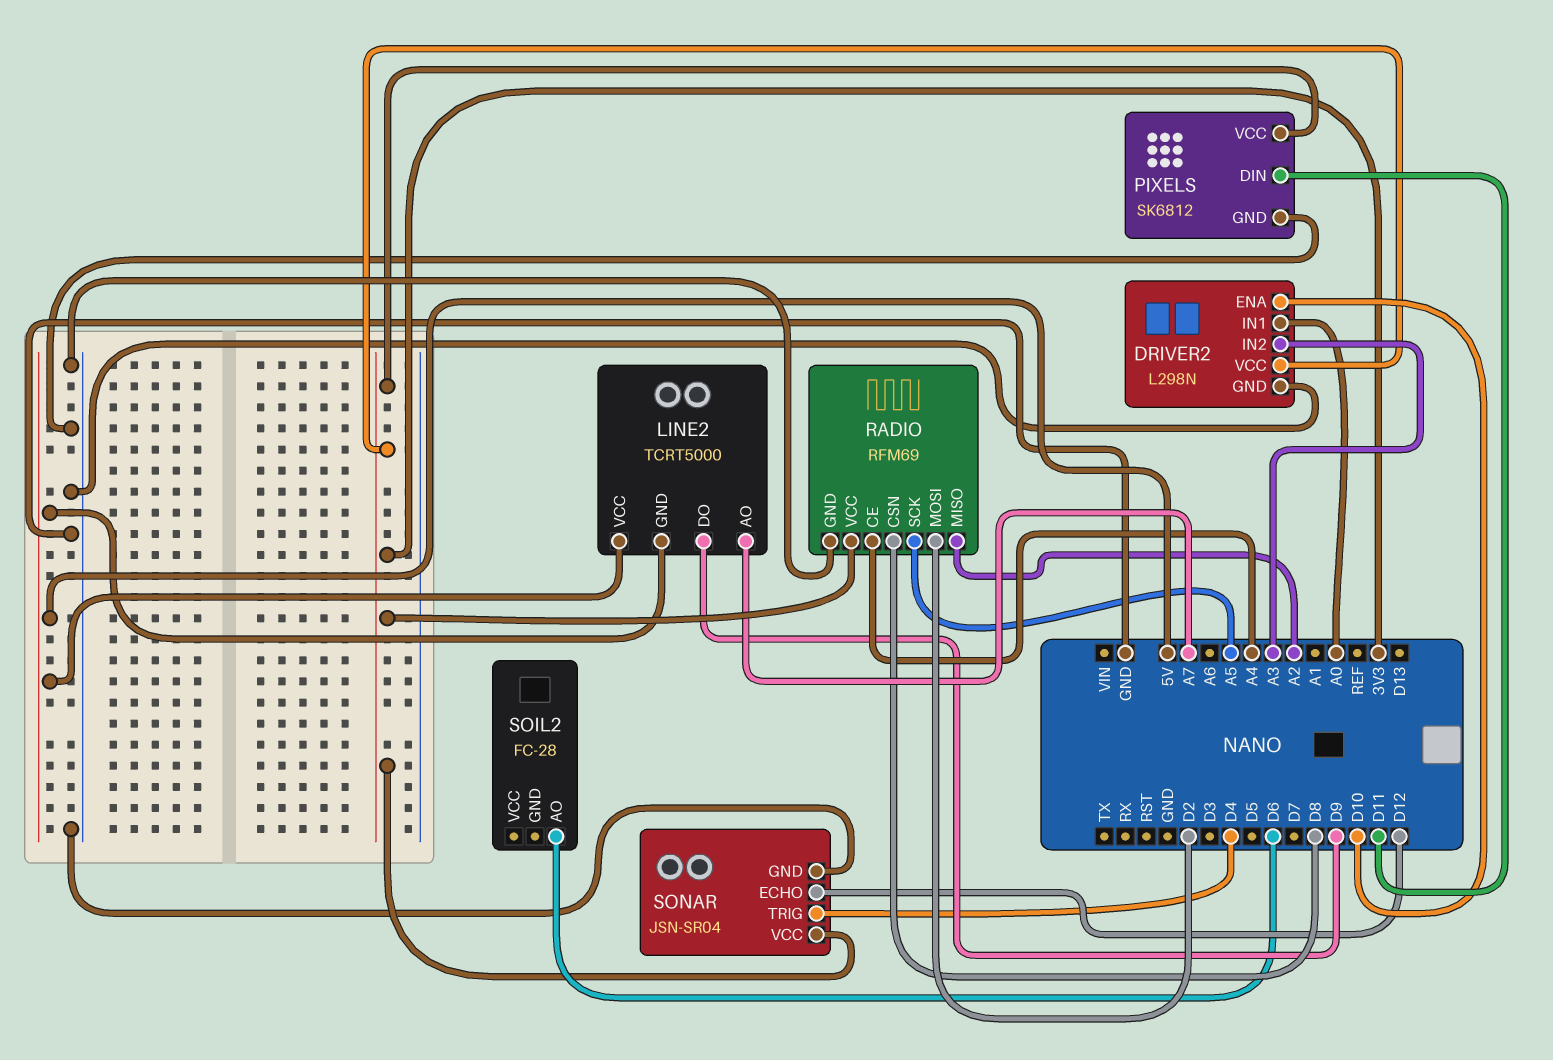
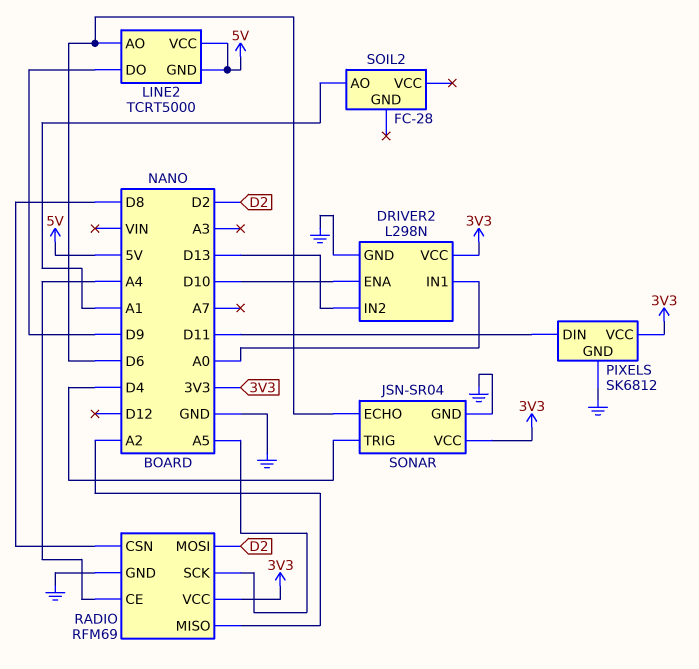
DRIVER2 pin IN2: A3 -> D13
LINE2 pin AO: A7 -> D6
SOIL2 pin AO: D6 -> A1
SONAR pin ECHO: D12 -> D6

